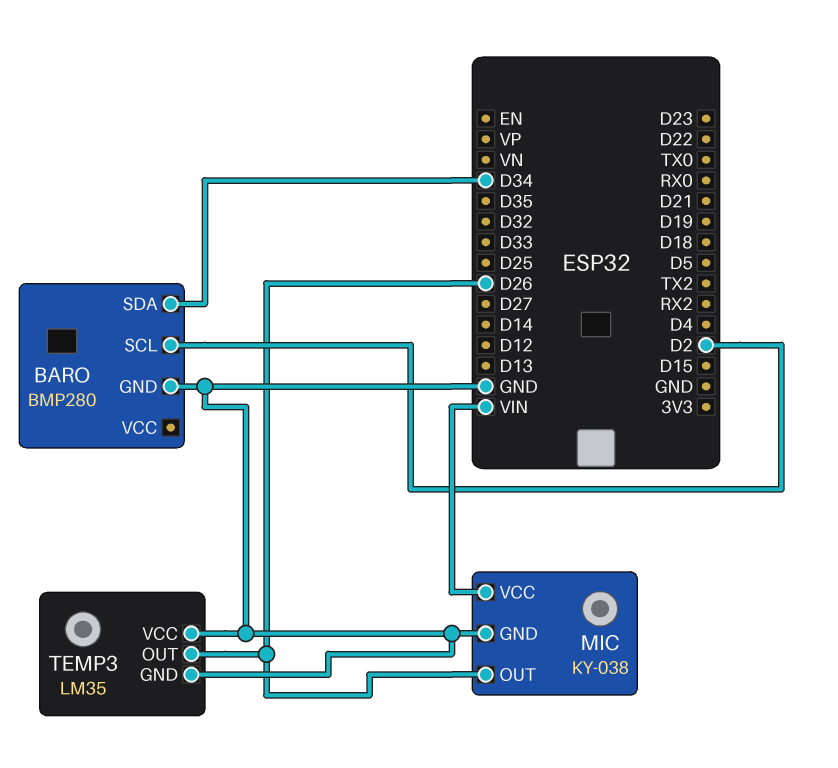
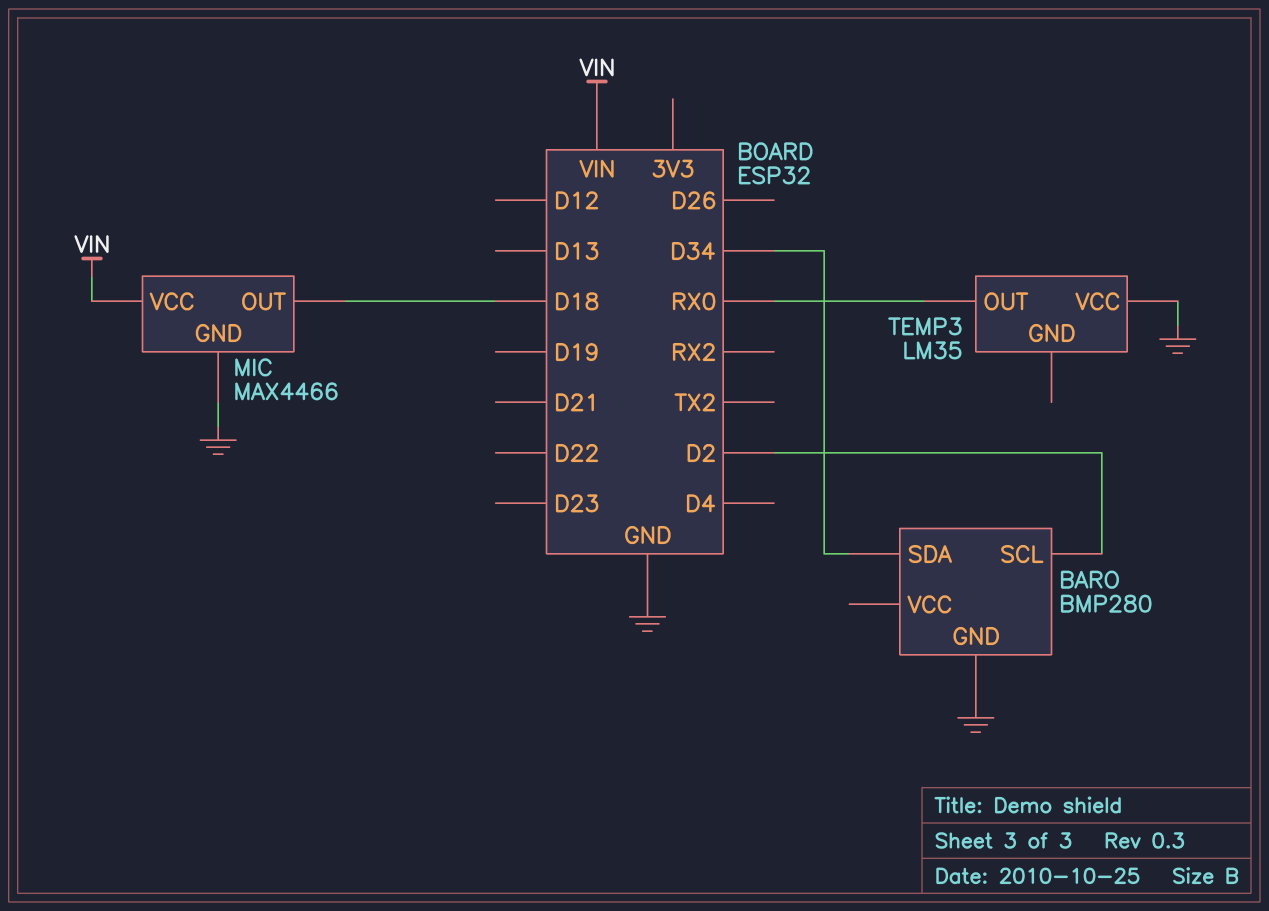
MIC: KY-038 -> MAX4466
MIC pin OUT: D26 -> D18
TEMP3 pin GND: GND -> none
TEMP3 pin OUT: D26 -> RX0

